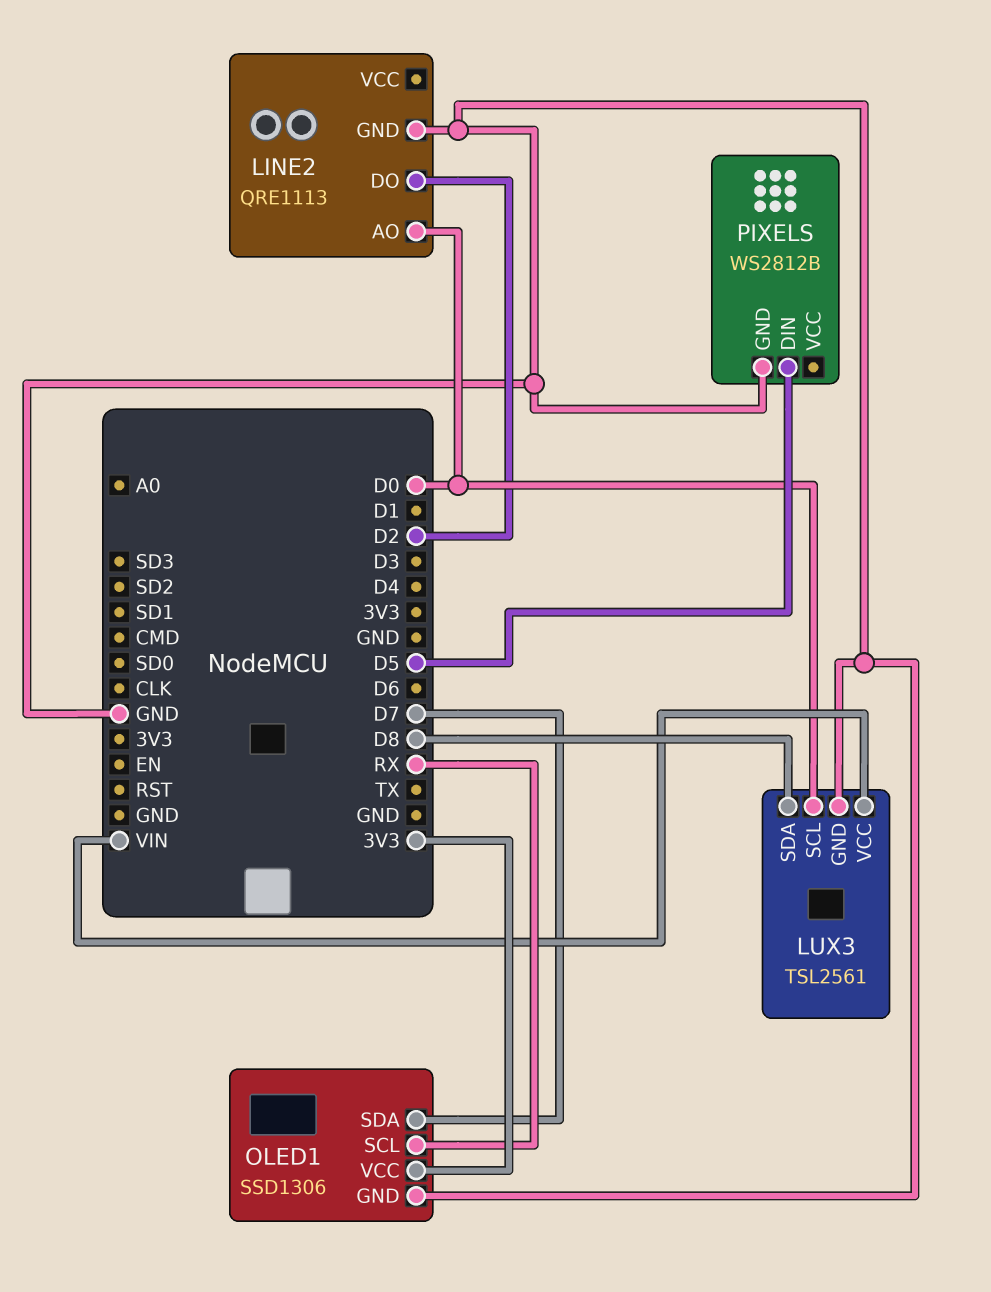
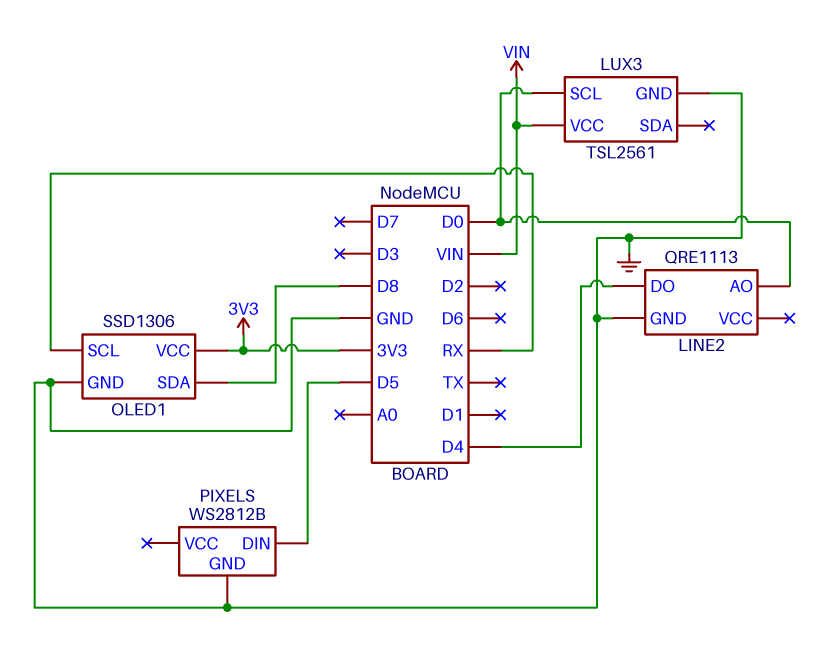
LINE2 pin DO: D2 -> D4
LUX3 pin SDA: D8 -> none
OLED1 pin SDA: D7 -> D8

